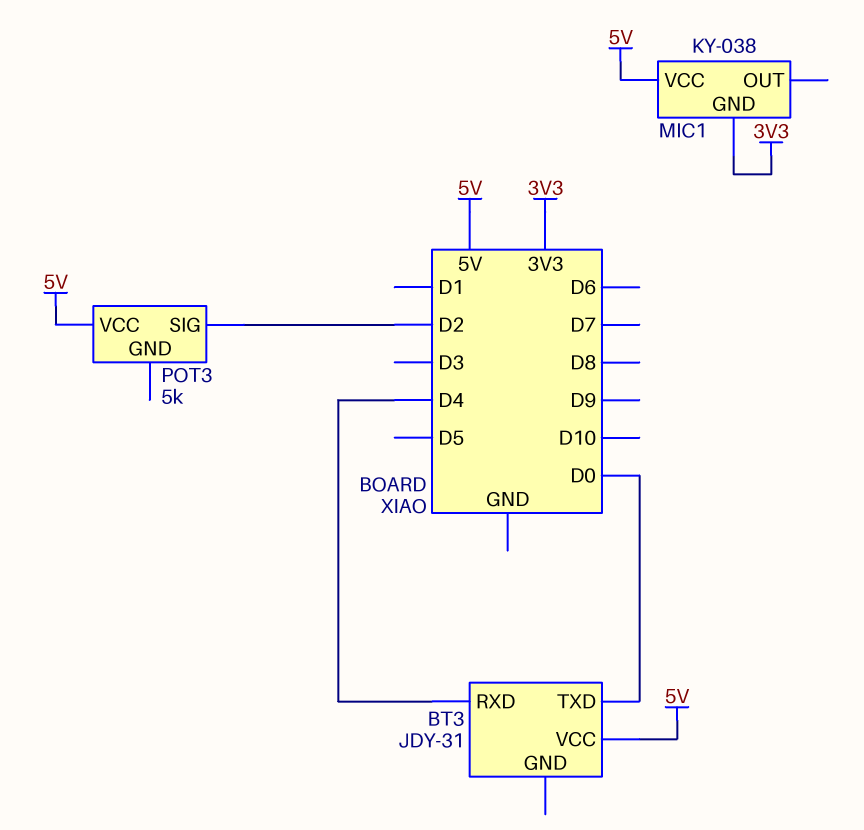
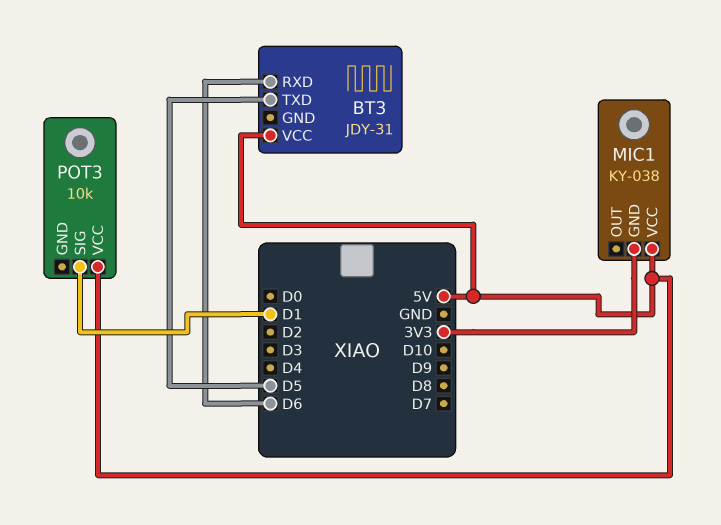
BT3 pin RXD: D4 -> D6
BT3 pin TXD: D0 -> D5
POT3: 5k -> 10k
POT3 pin SIG: D2 -> D1

